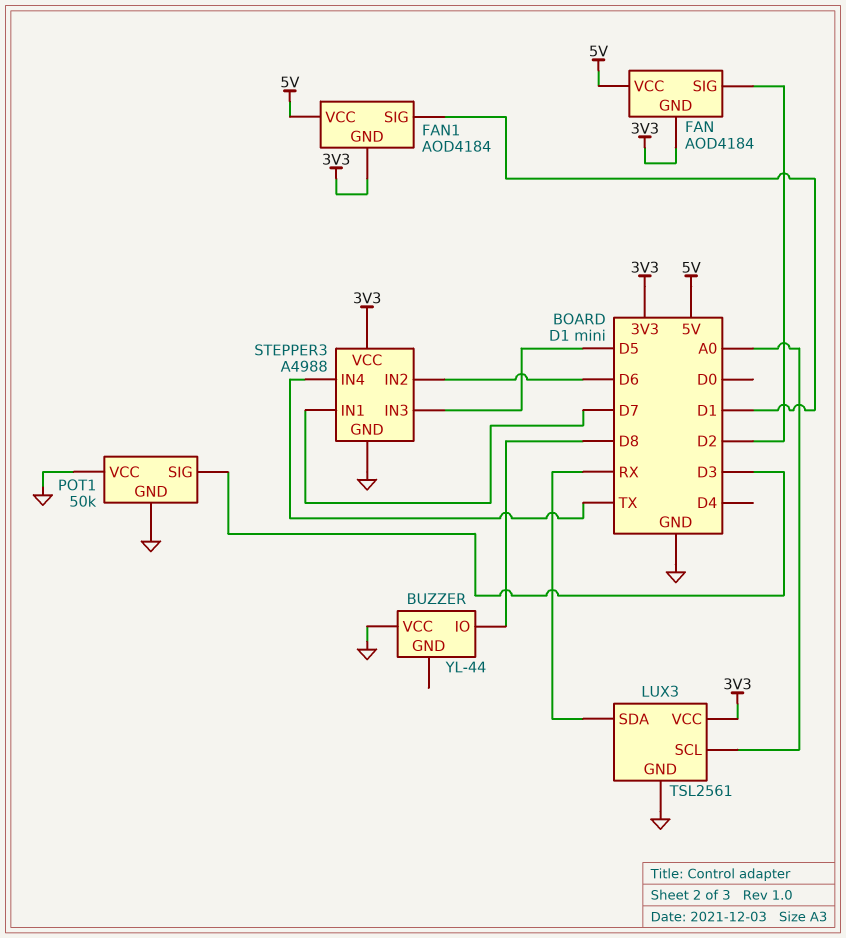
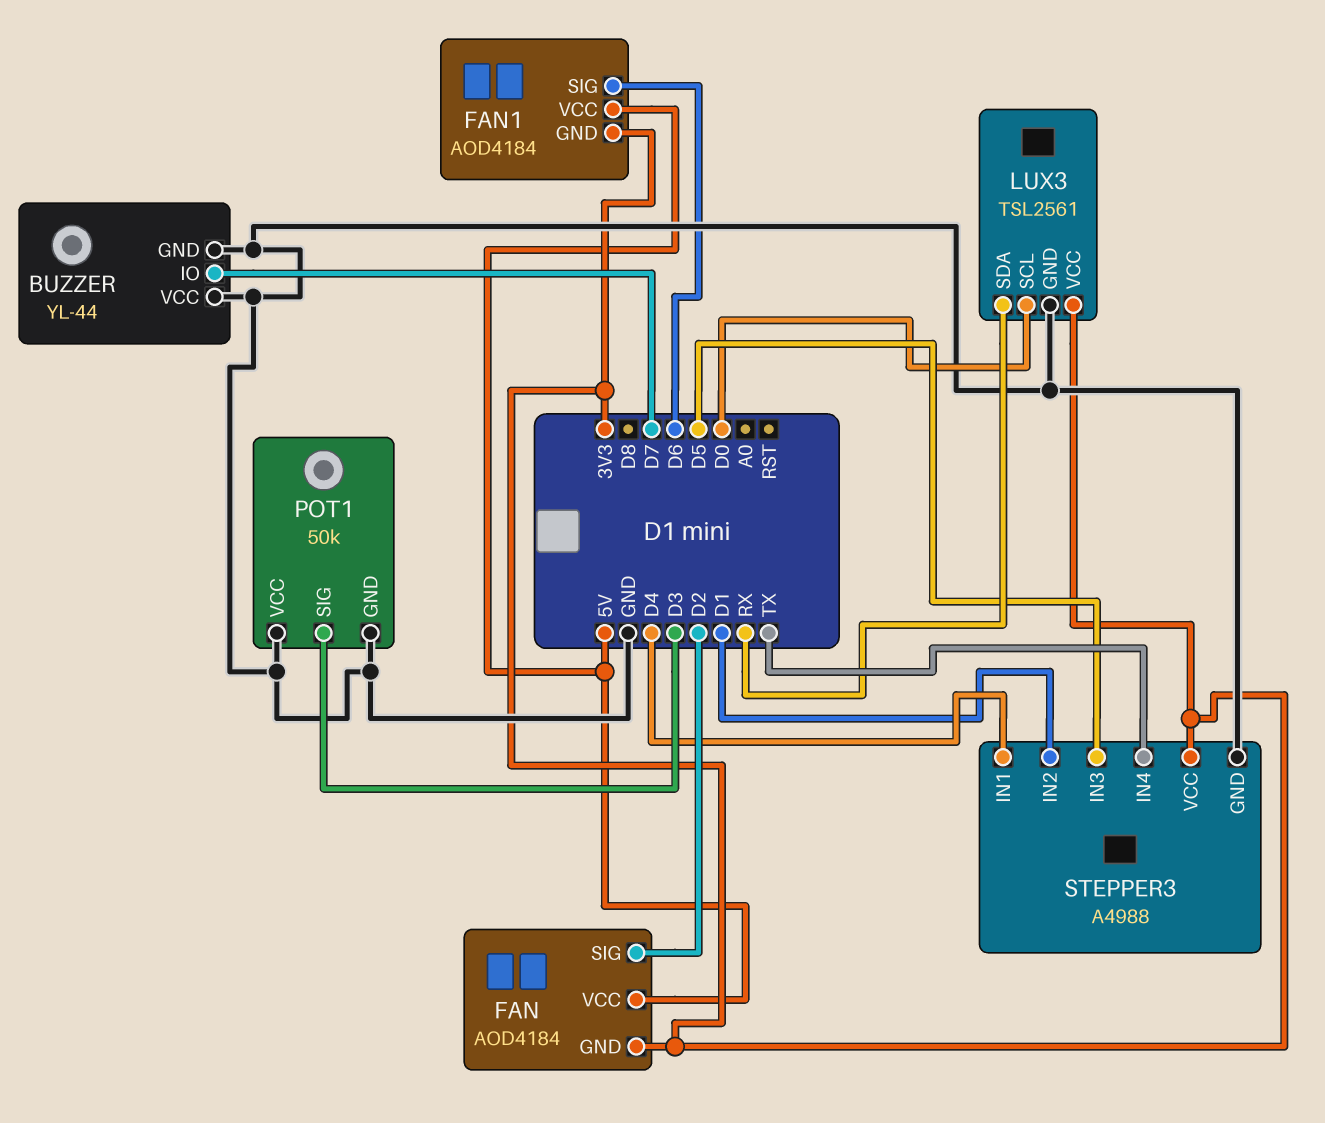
BUZZER pin GND: none -> GND
BUZZER pin IO: D8 -> D7
FAN1 pin SIG: D1 -> D6
LUX3 pin SCL: A0 -> D0
STEPPER3 pin IN1: D7 -> D4
STEPPER3 pin IN2: D6 -> D1

